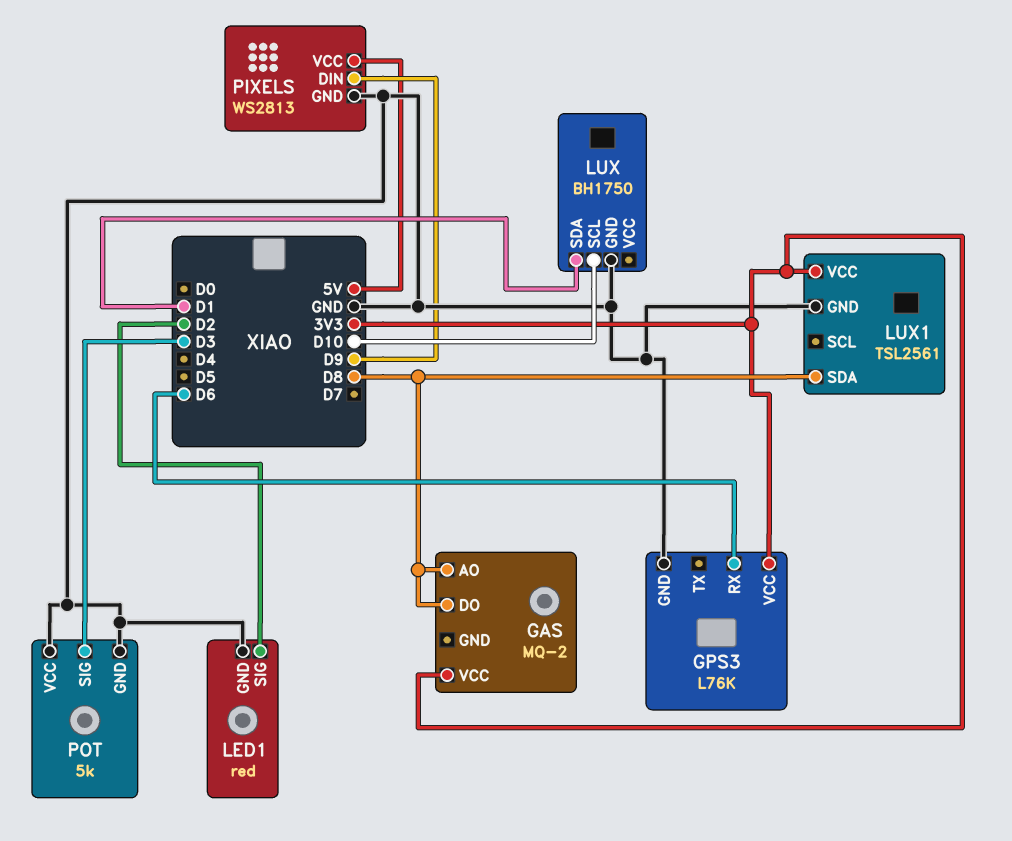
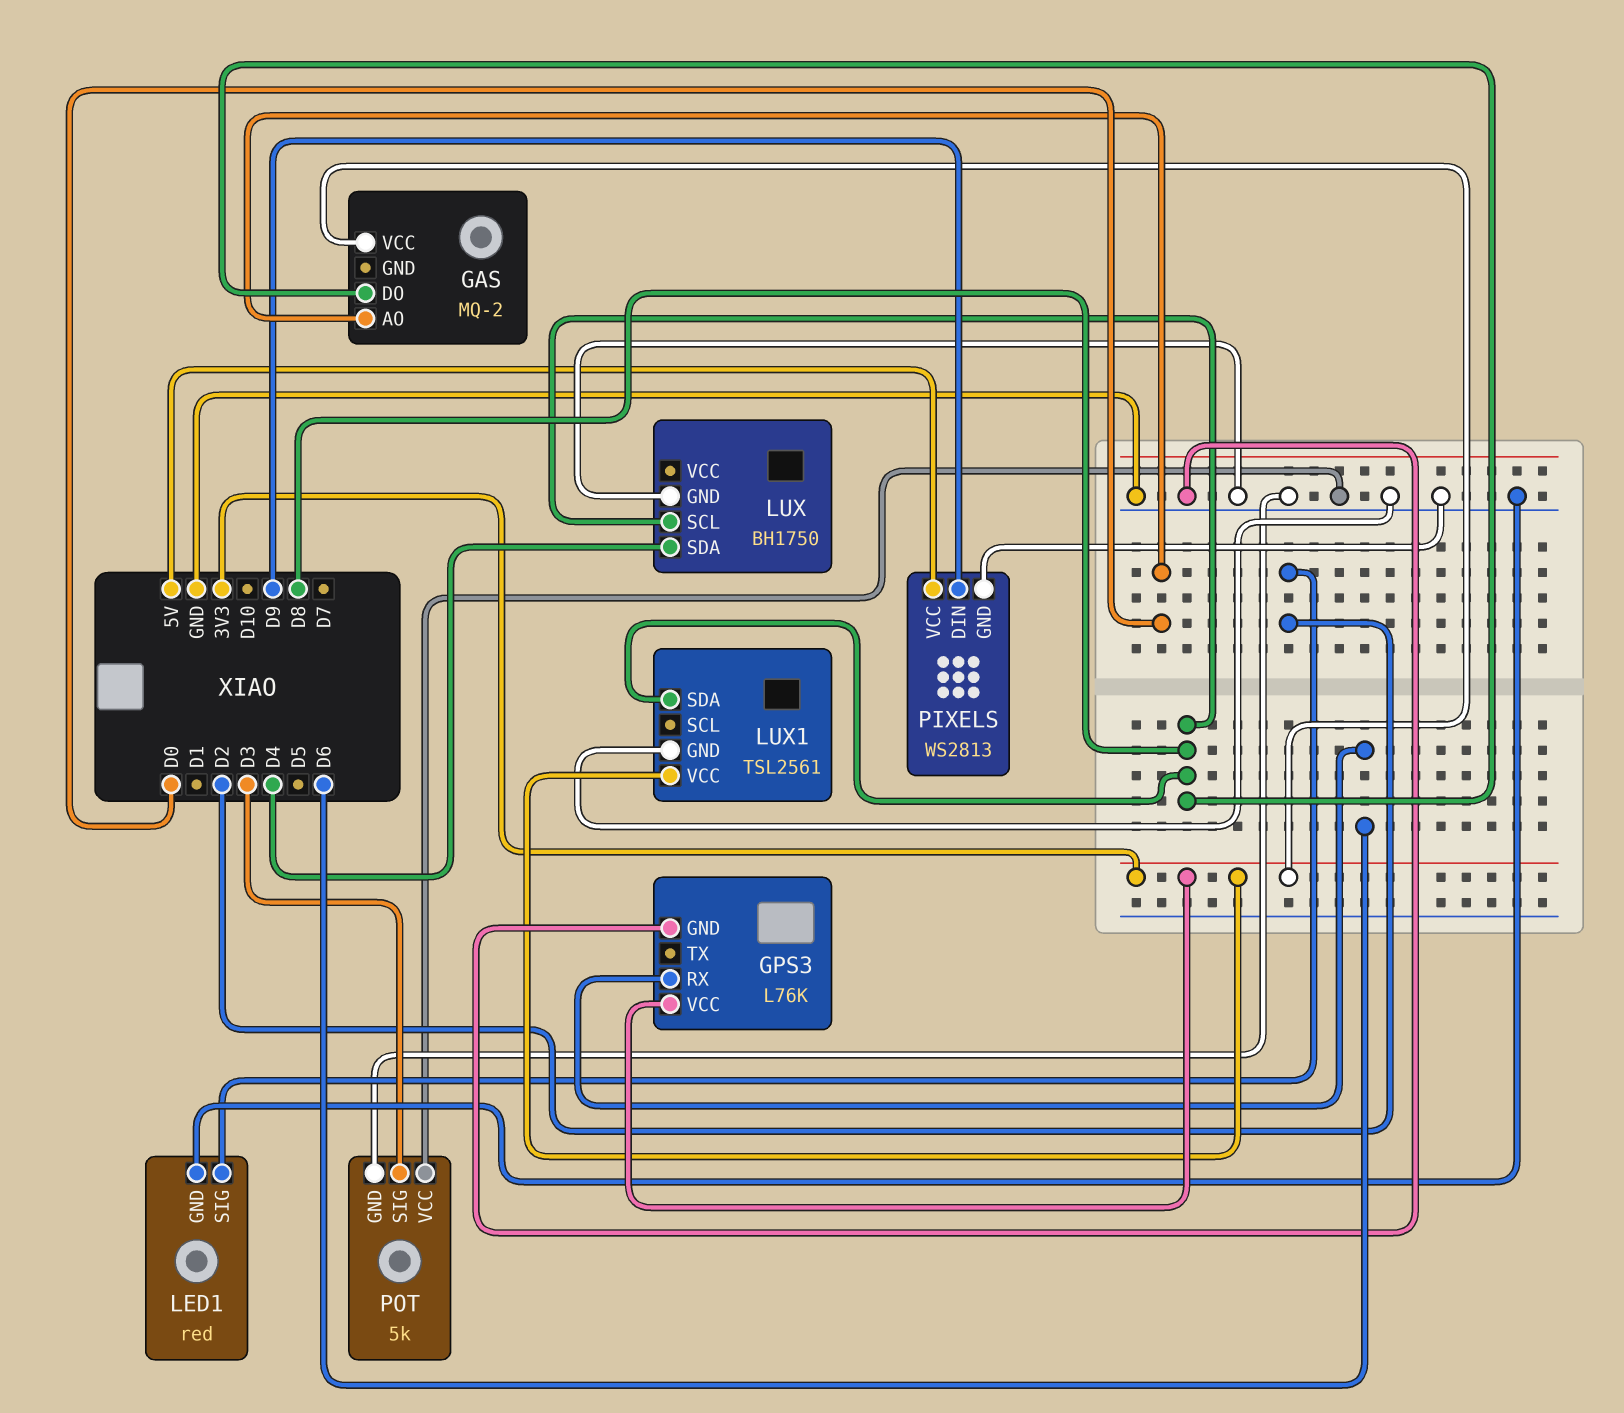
GAS pin AO: D8 -> D0
LUX pin SCL: D10 -> D8
LUX pin SDA: D1 -> D4

